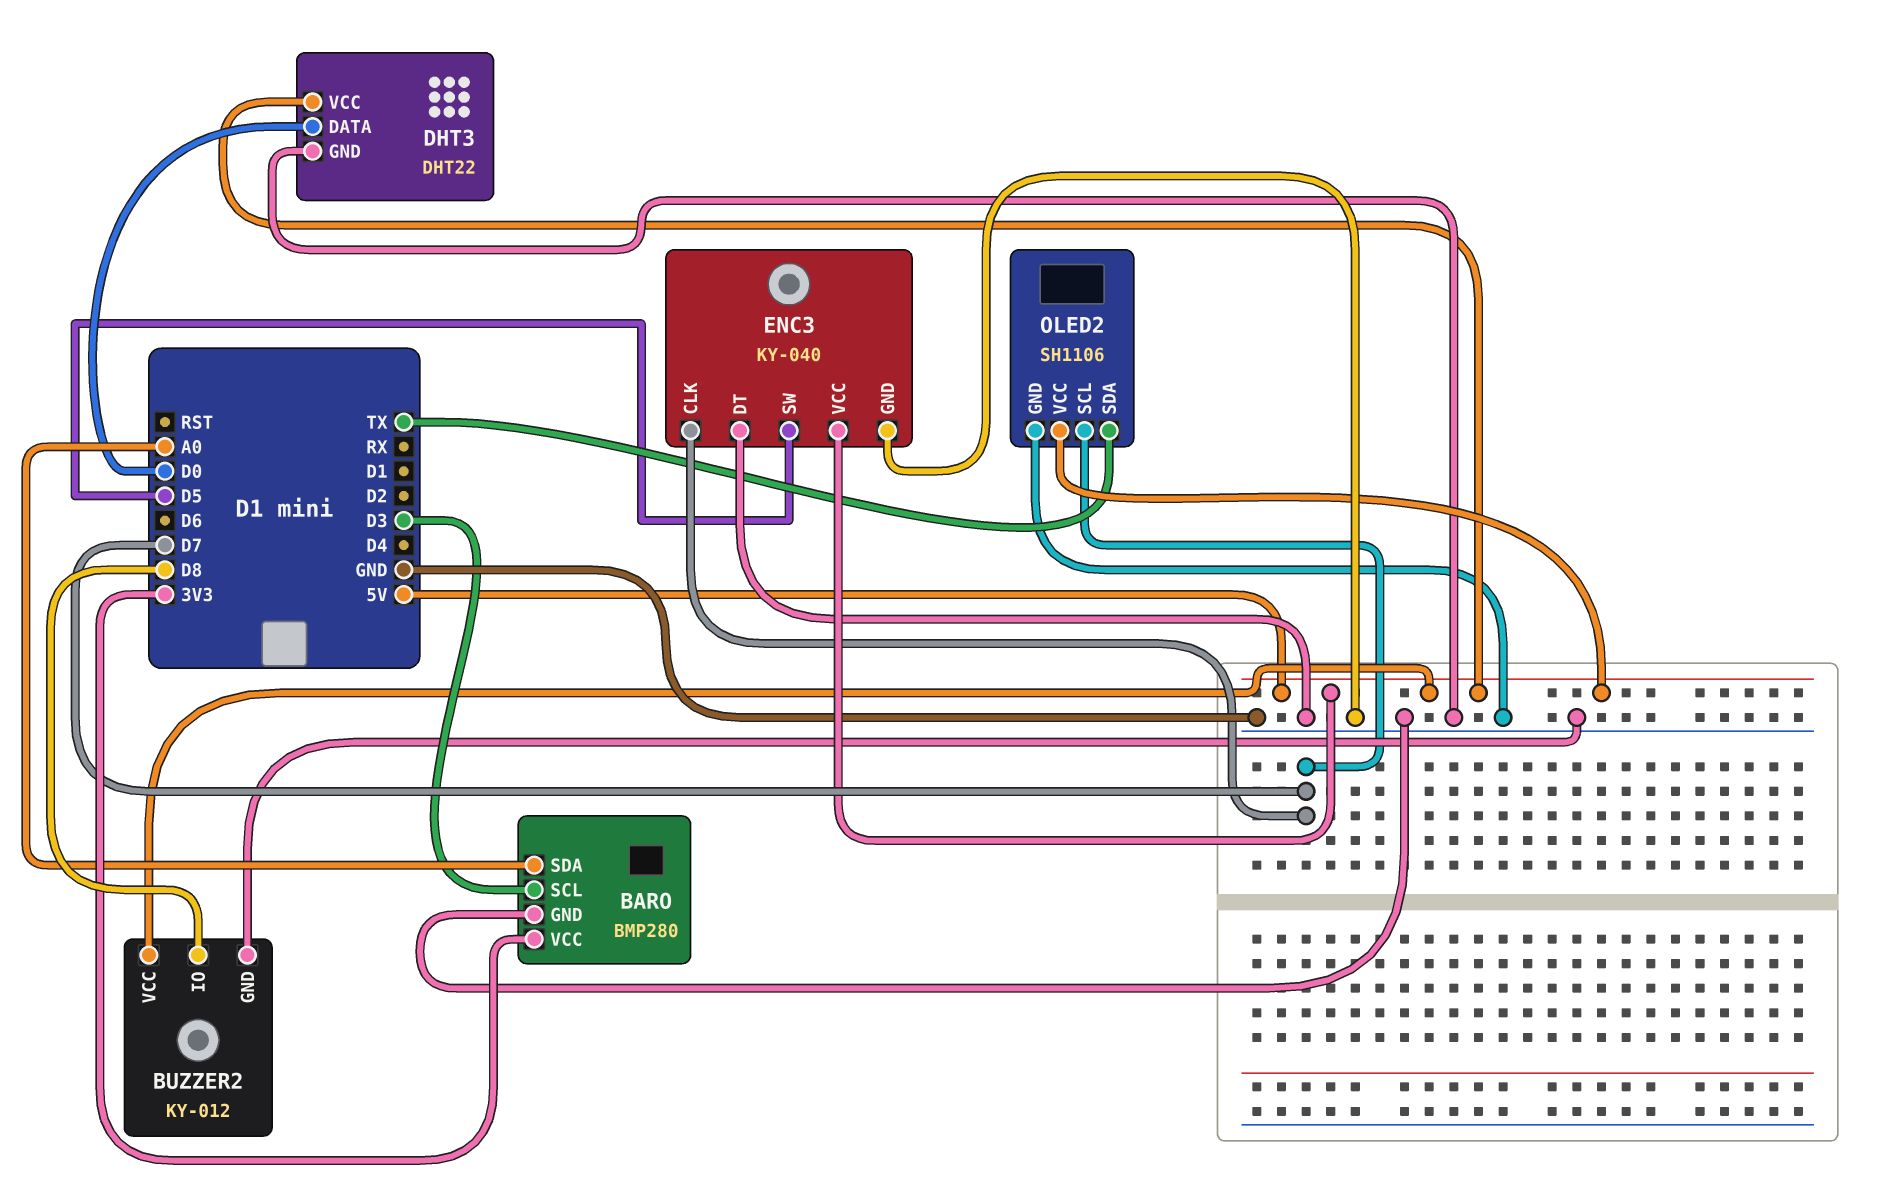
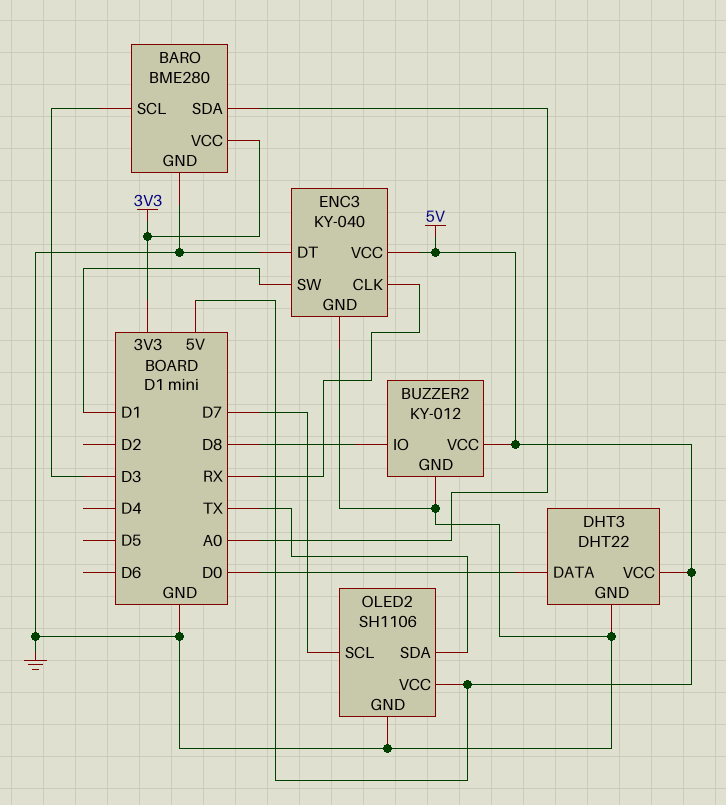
BARO: BMP280 -> BME280
ENC3 pin CLK: D7 -> RX
ENC3 pin SW: D5 -> D1

